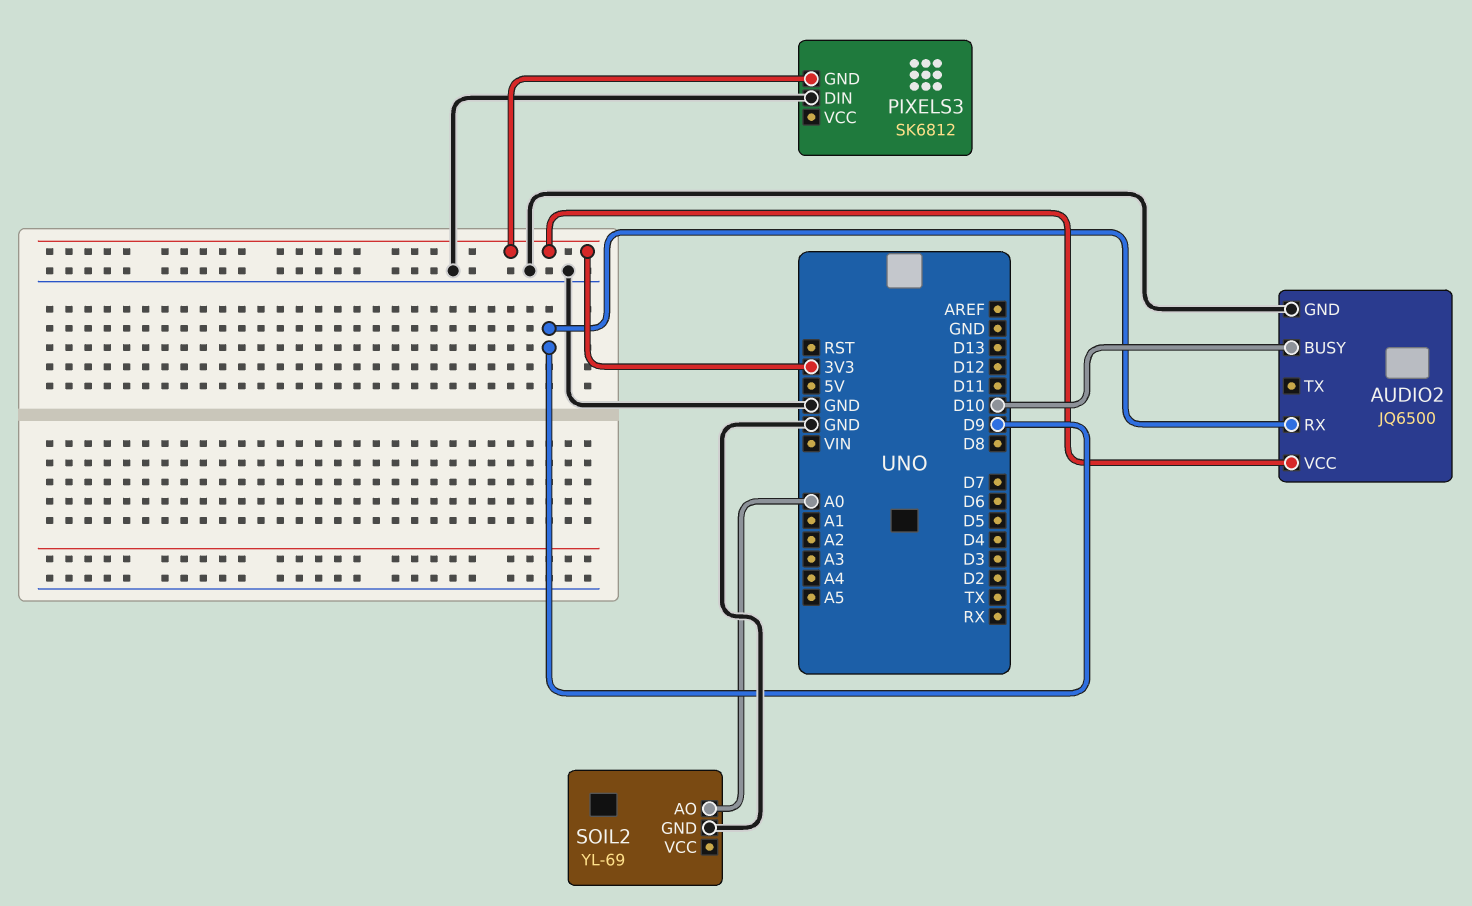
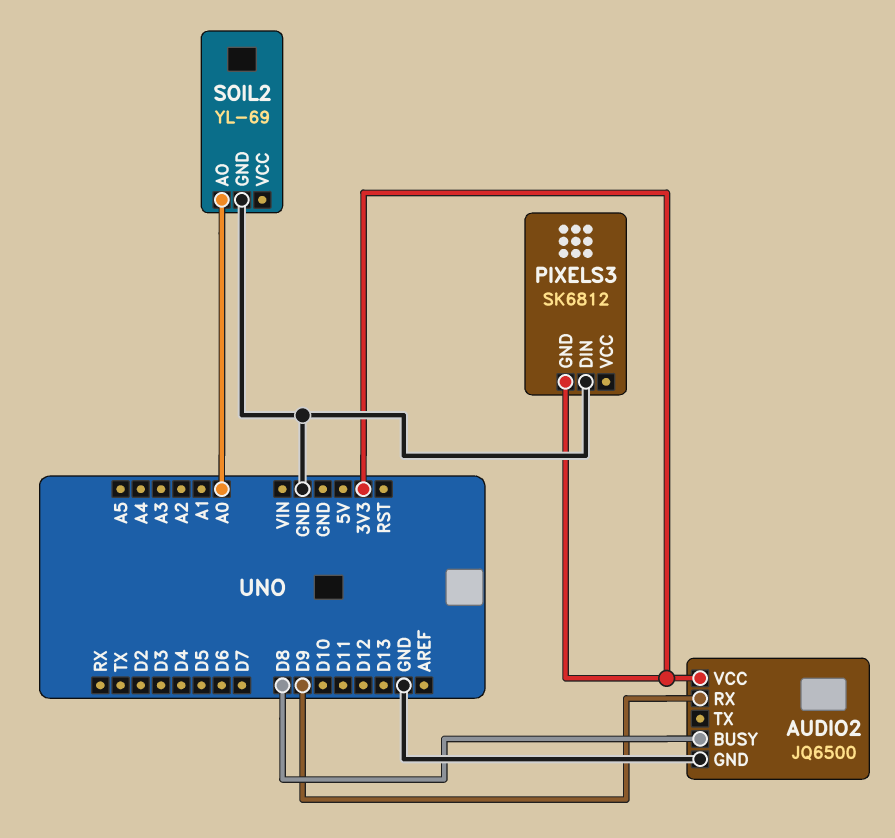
AUDIO2 pin BUSY: D10 -> D8

